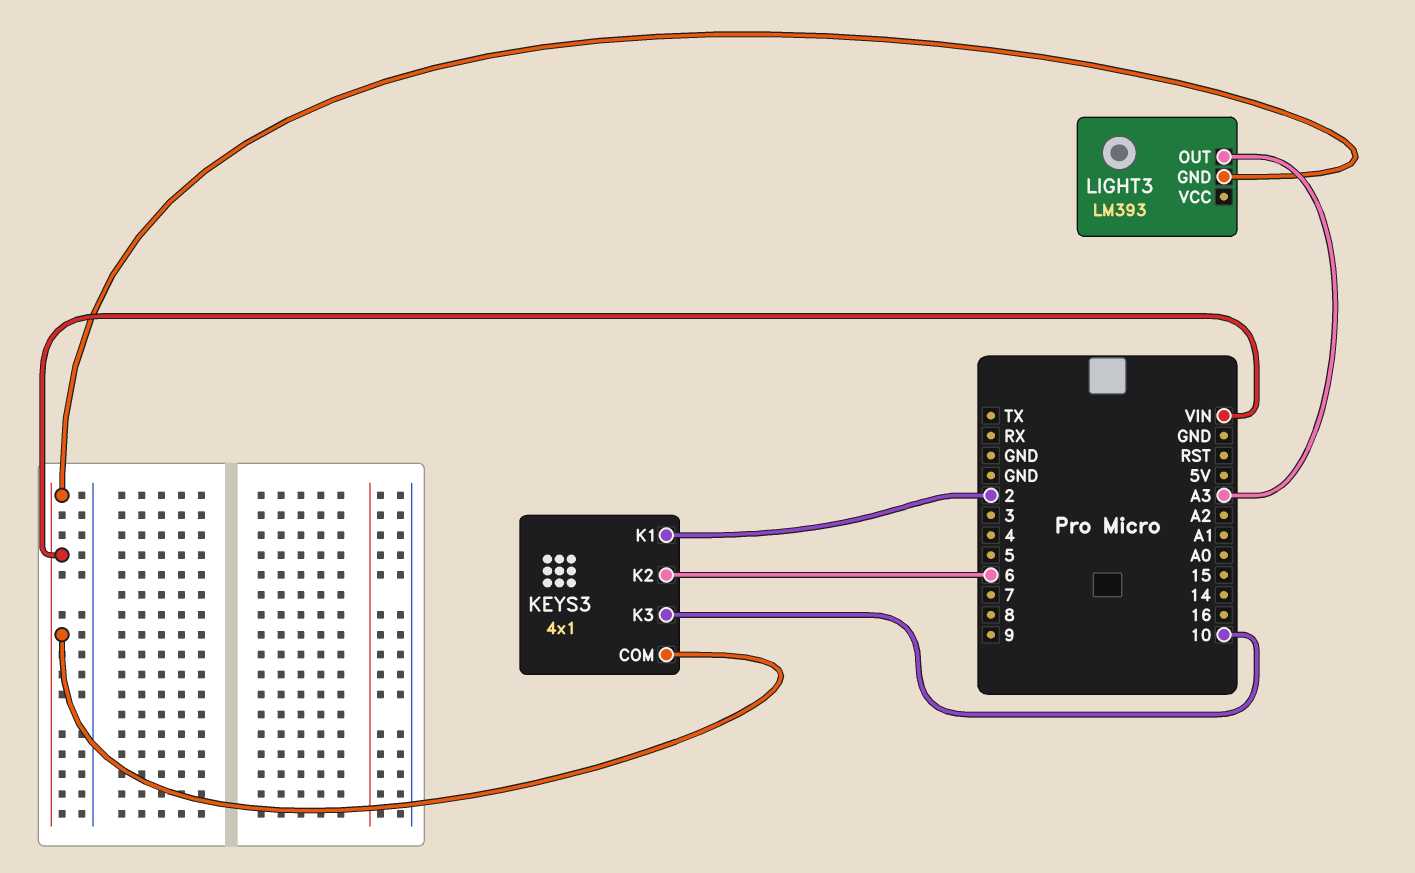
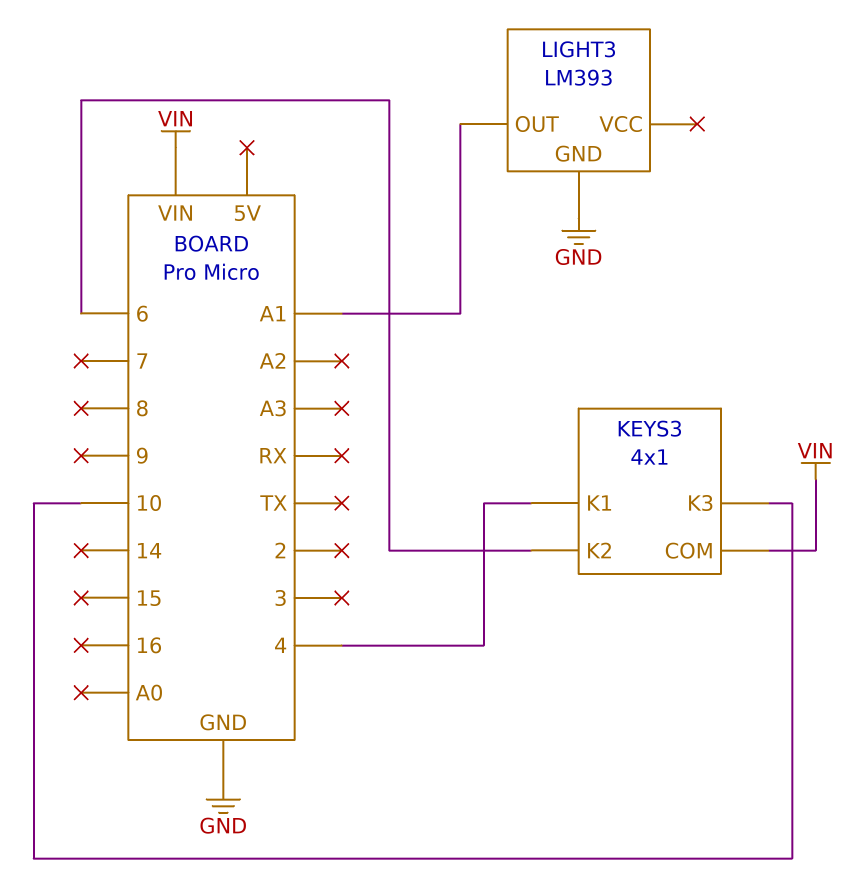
KEYS3 pin K1: 2 -> 4
LIGHT3 pin GND: VIN -> GND
LIGHT3 pin OUT: A3 -> A1

